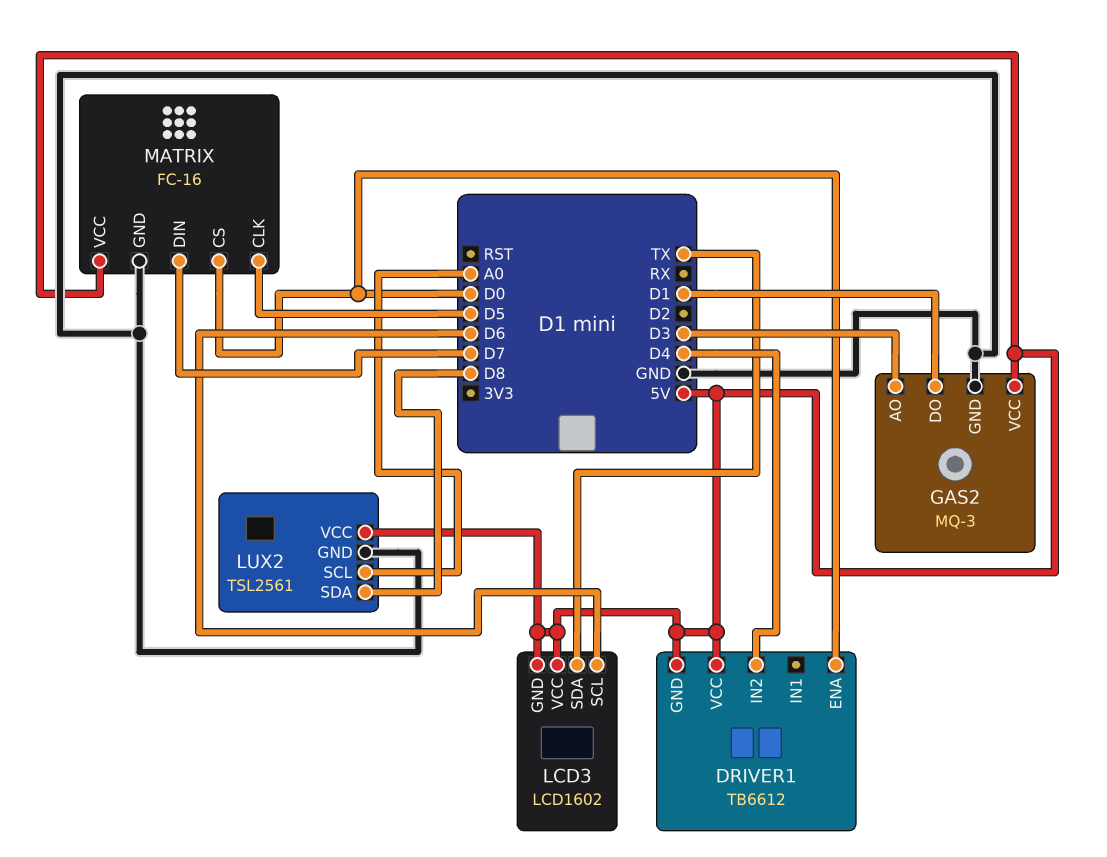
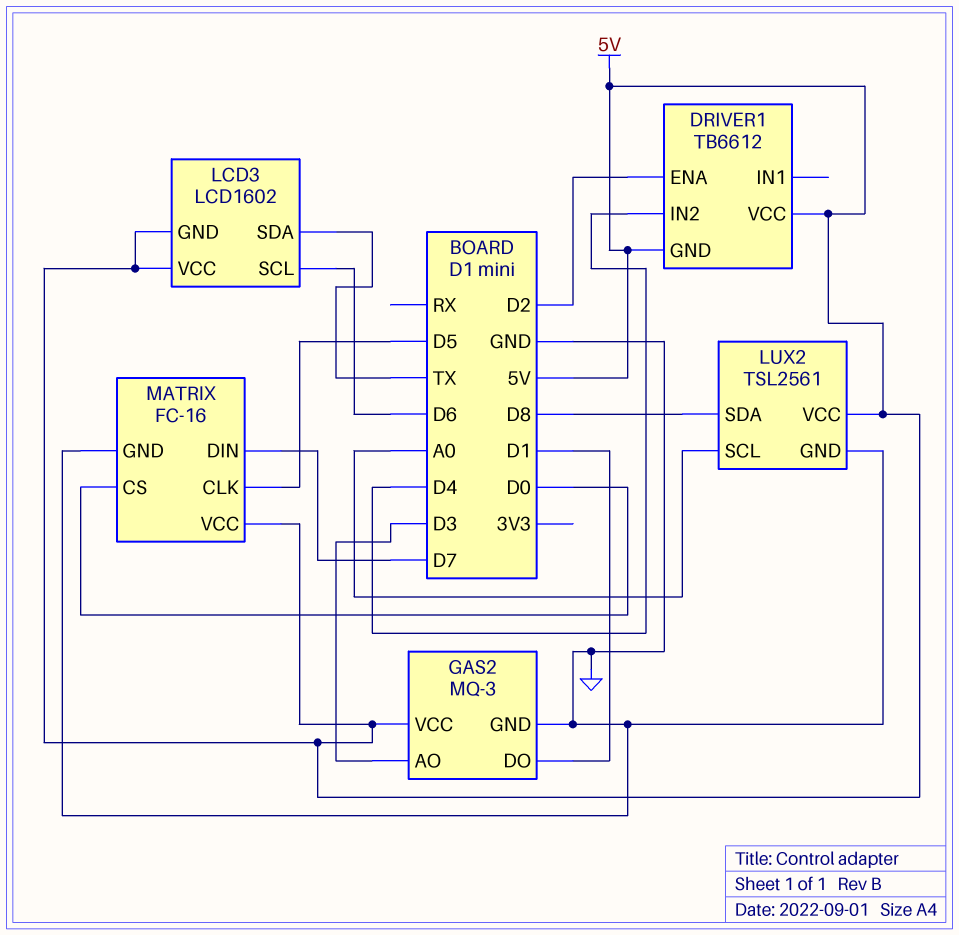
DRIVER1 pin ENA: D0 -> D2

